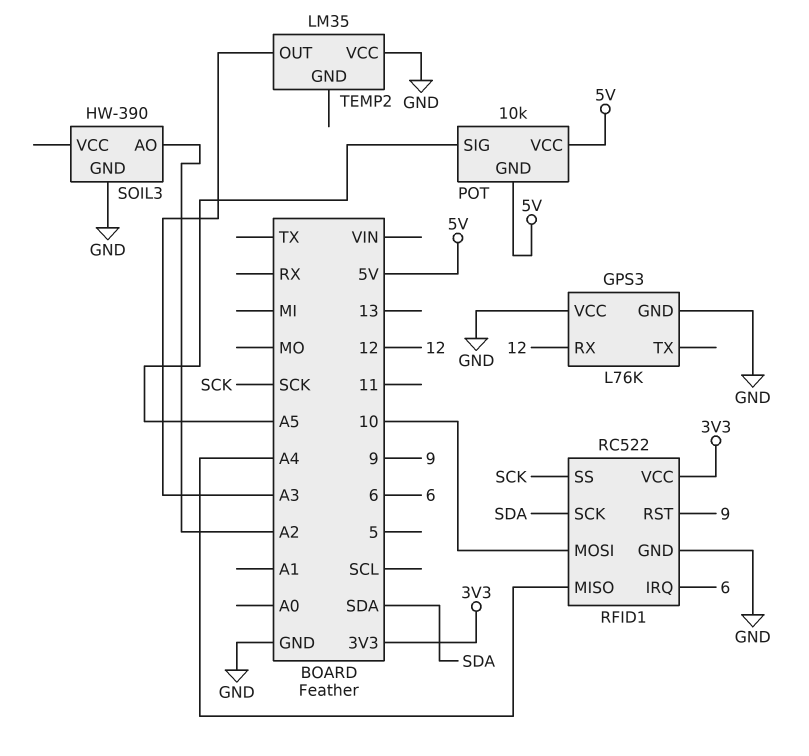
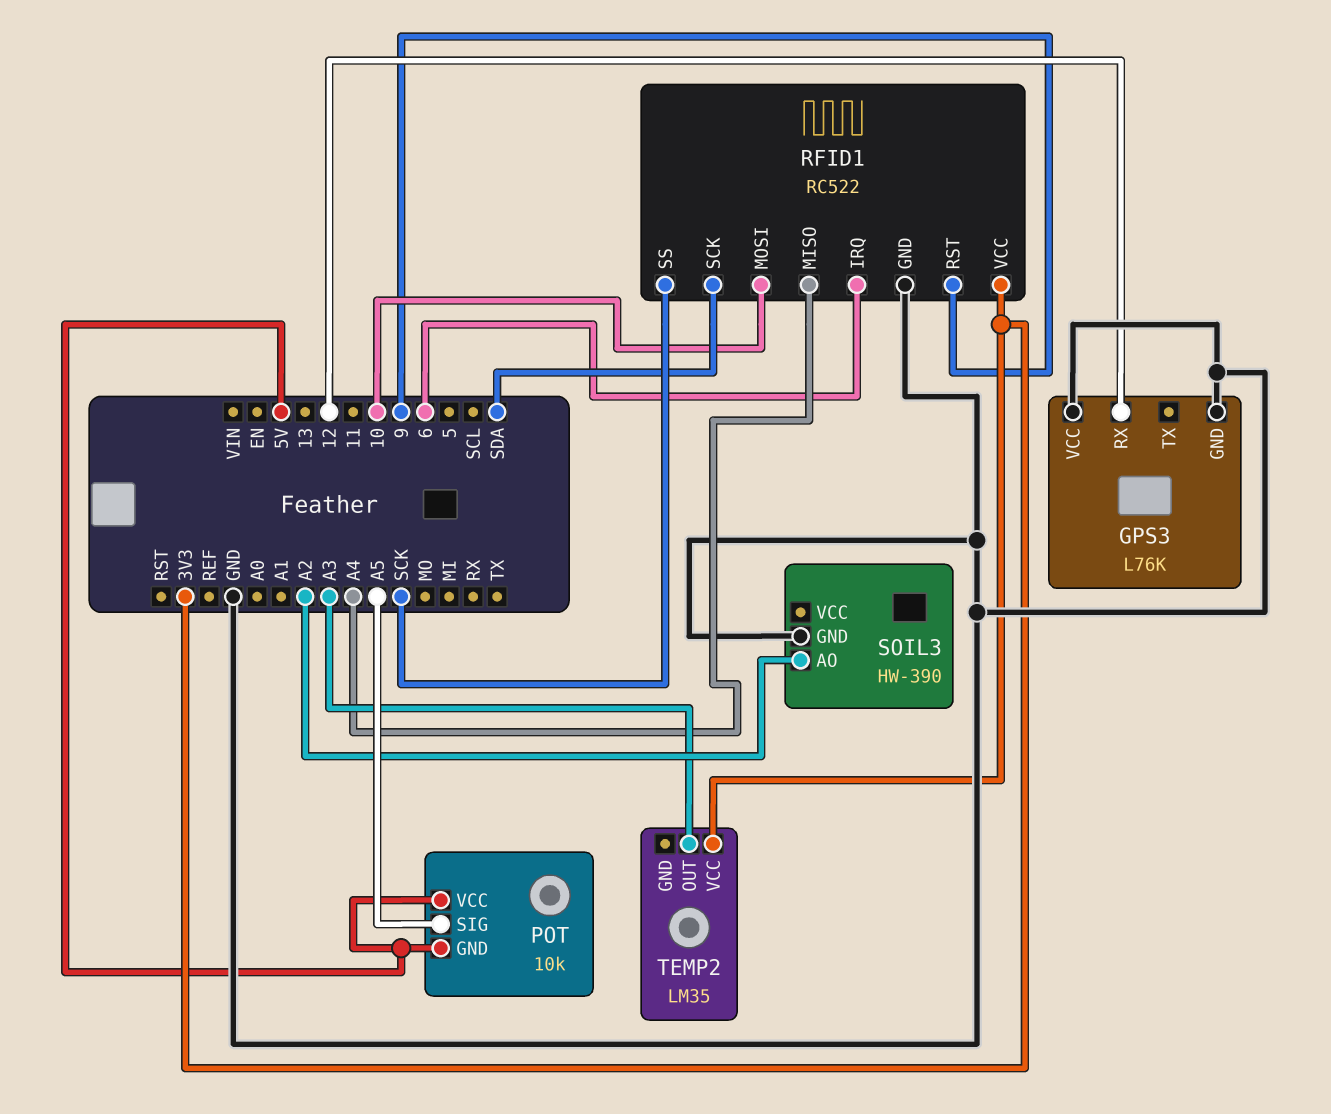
TEMP2 pin VCC: GND -> 3V3

